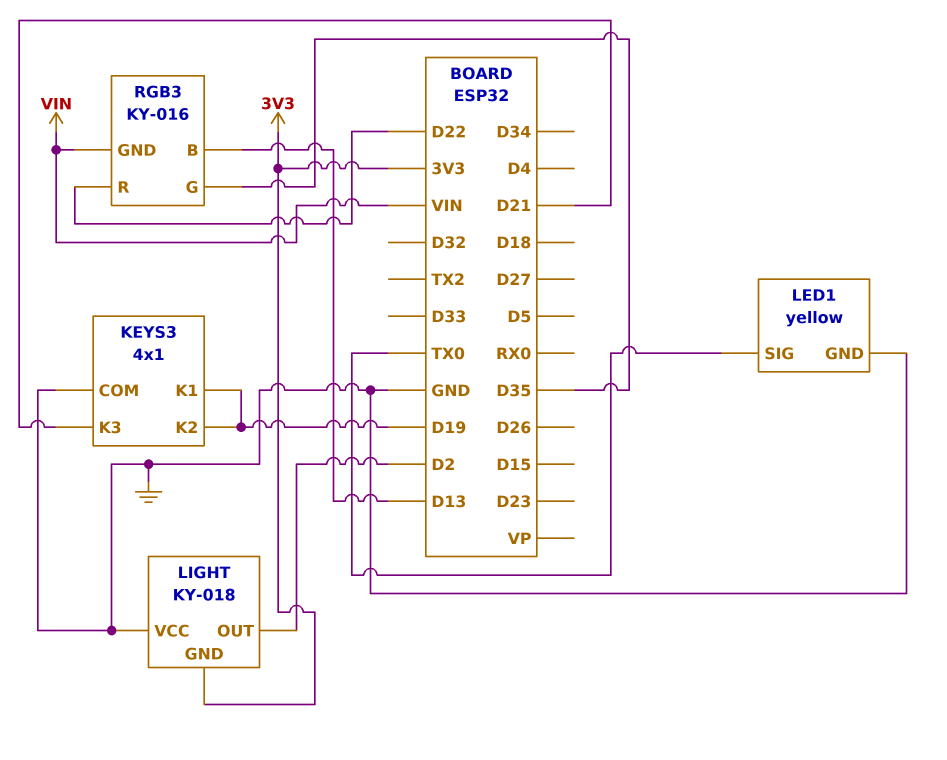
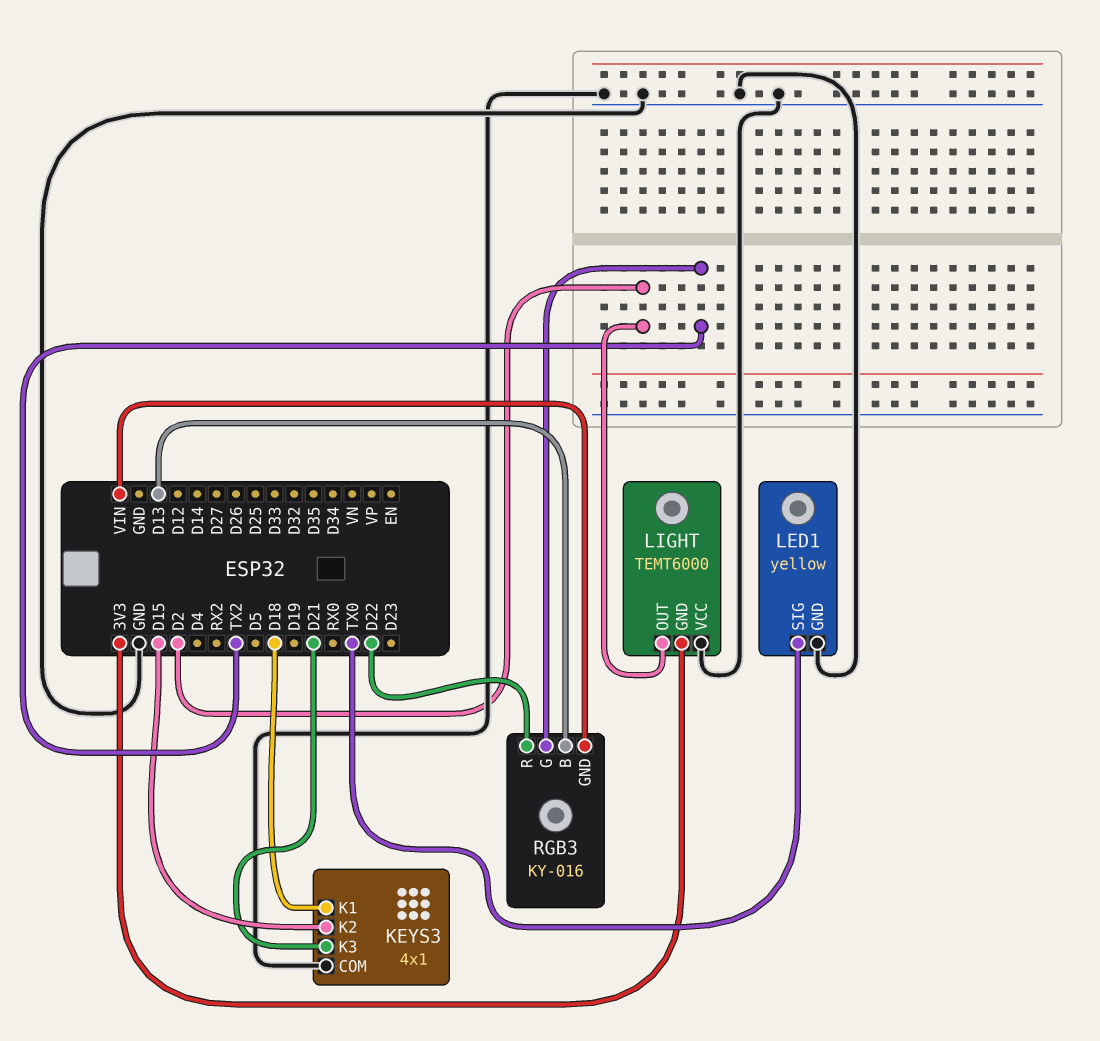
KEYS3 pin K1: D19 -> D18
KEYS3 pin K2: D19 -> D15
LIGHT: KY-018 -> TEMT6000
RGB3 pin G: D35 -> TX2

